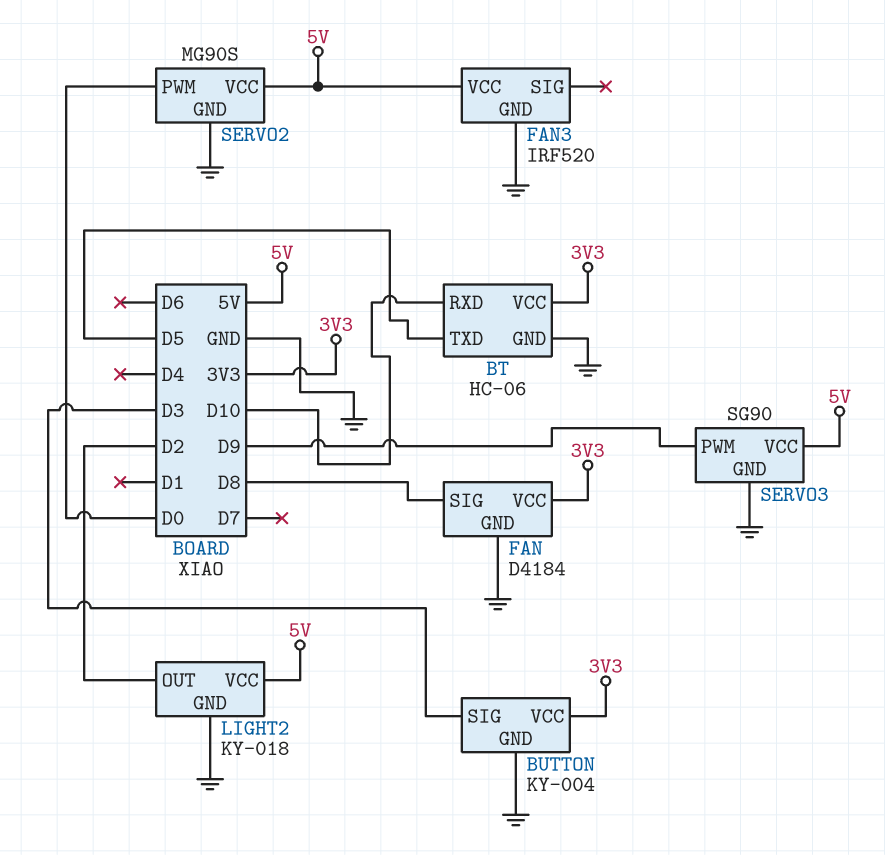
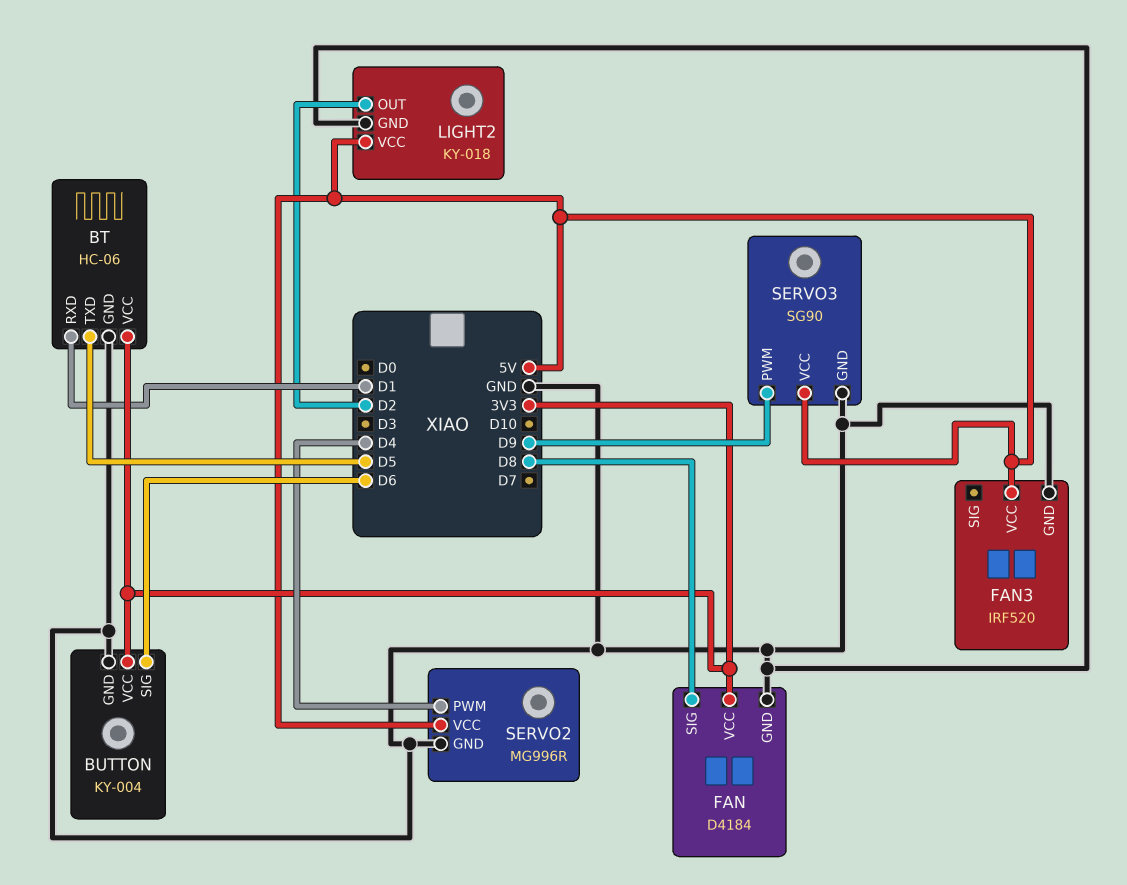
BT pin RXD: D10 -> D1
BUTTON pin SIG: D3 -> D6
SERVO2: MG90S -> MG996R
SERVO2 pin PWM: D0 -> D4

